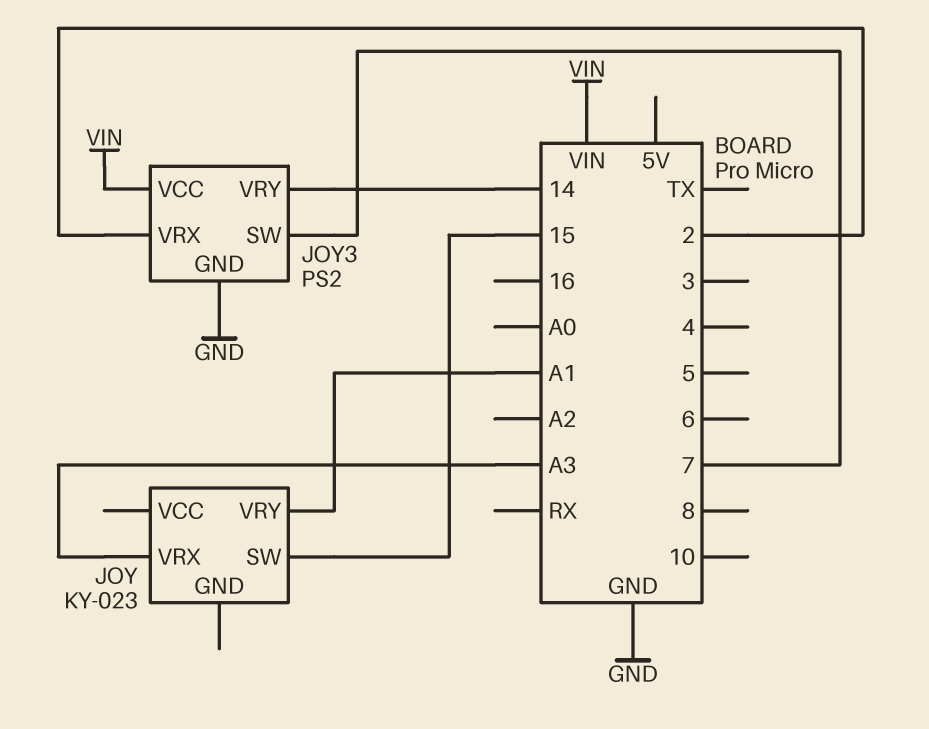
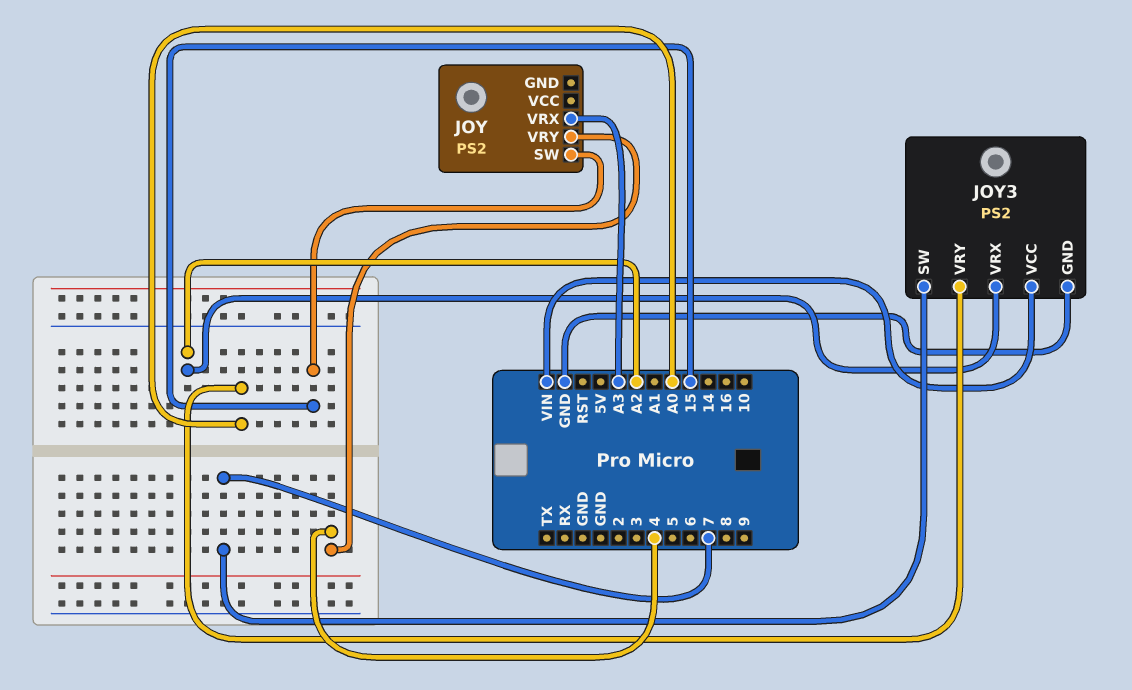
JOY: KY-023 -> PS2
JOY pin VRY: A1 -> 4
JOY3 pin VRX: 2 -> A2
JOY3 pin VRY: 14 -> A0

